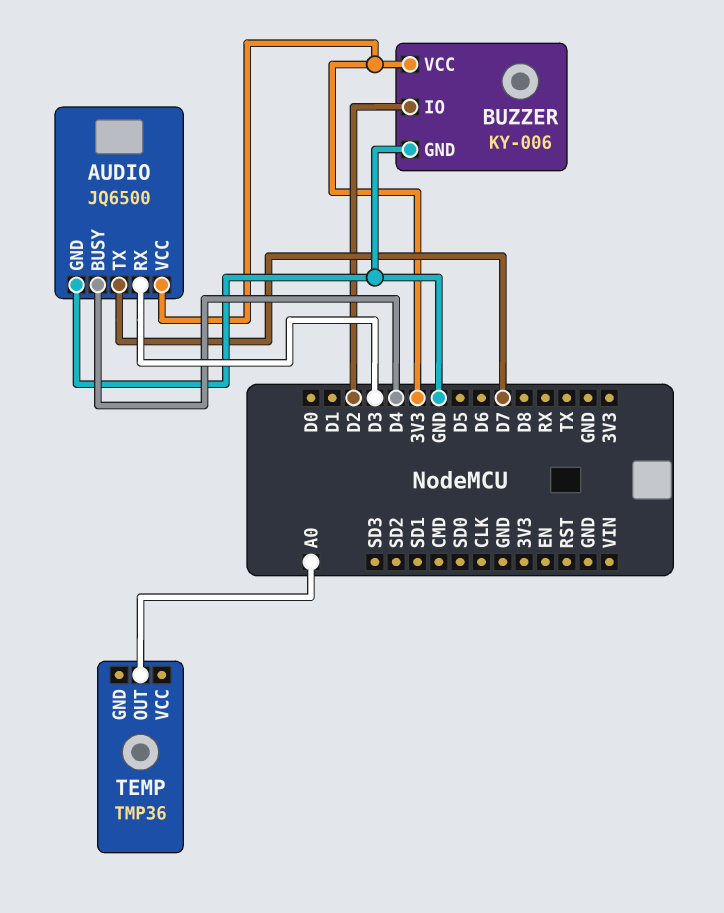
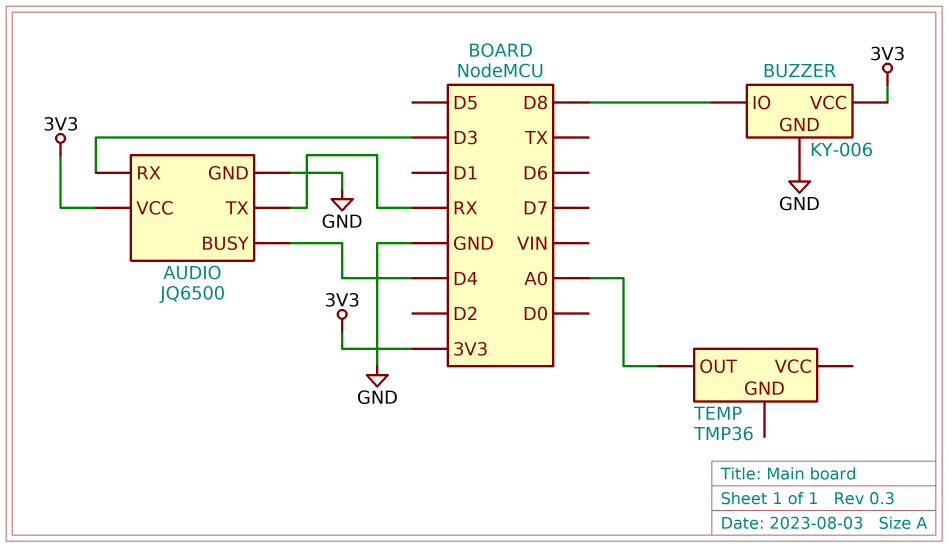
AUDIO pin TX: D7 -> RX
BUZZER pin IO: D2 -> D8

